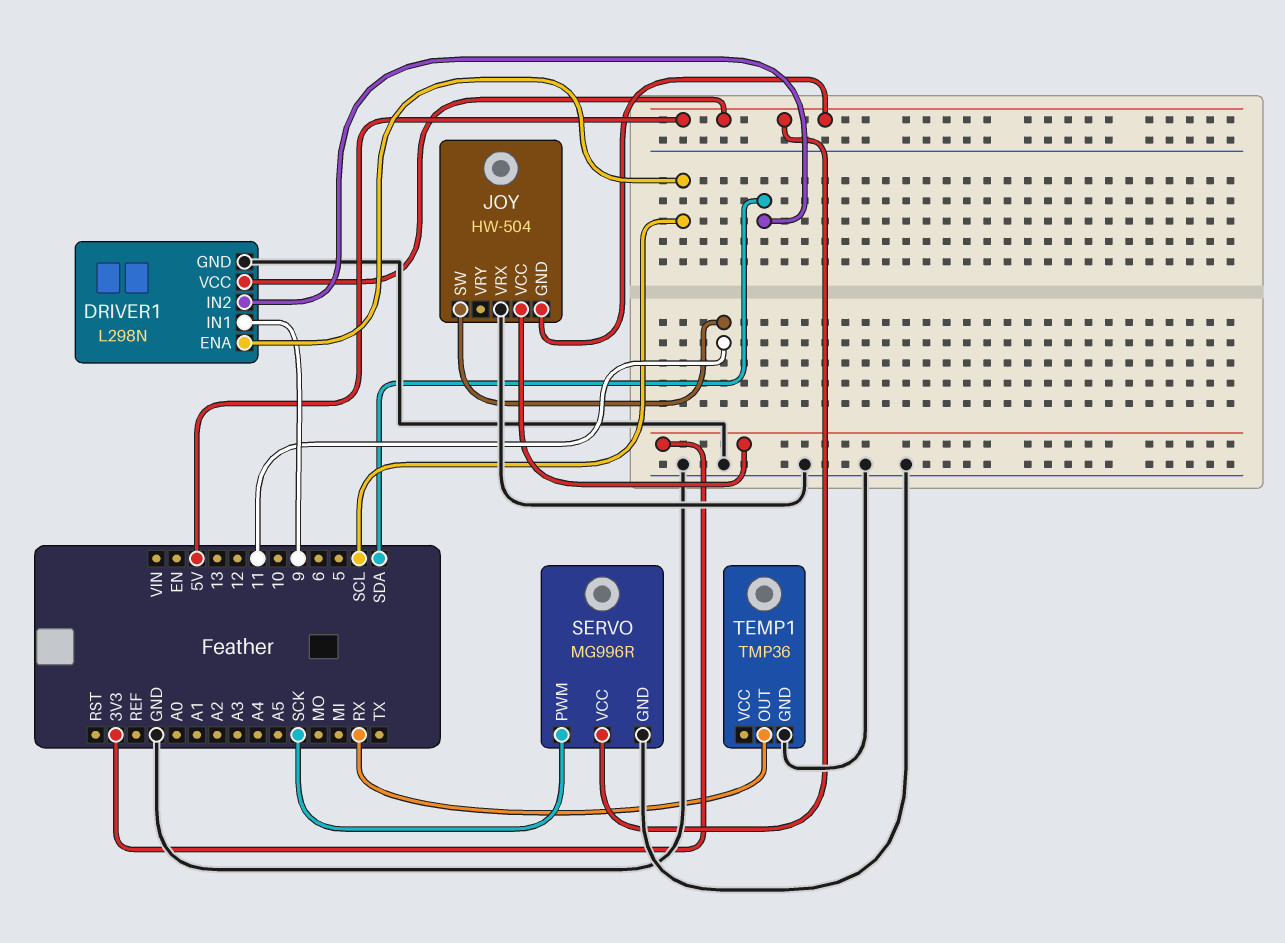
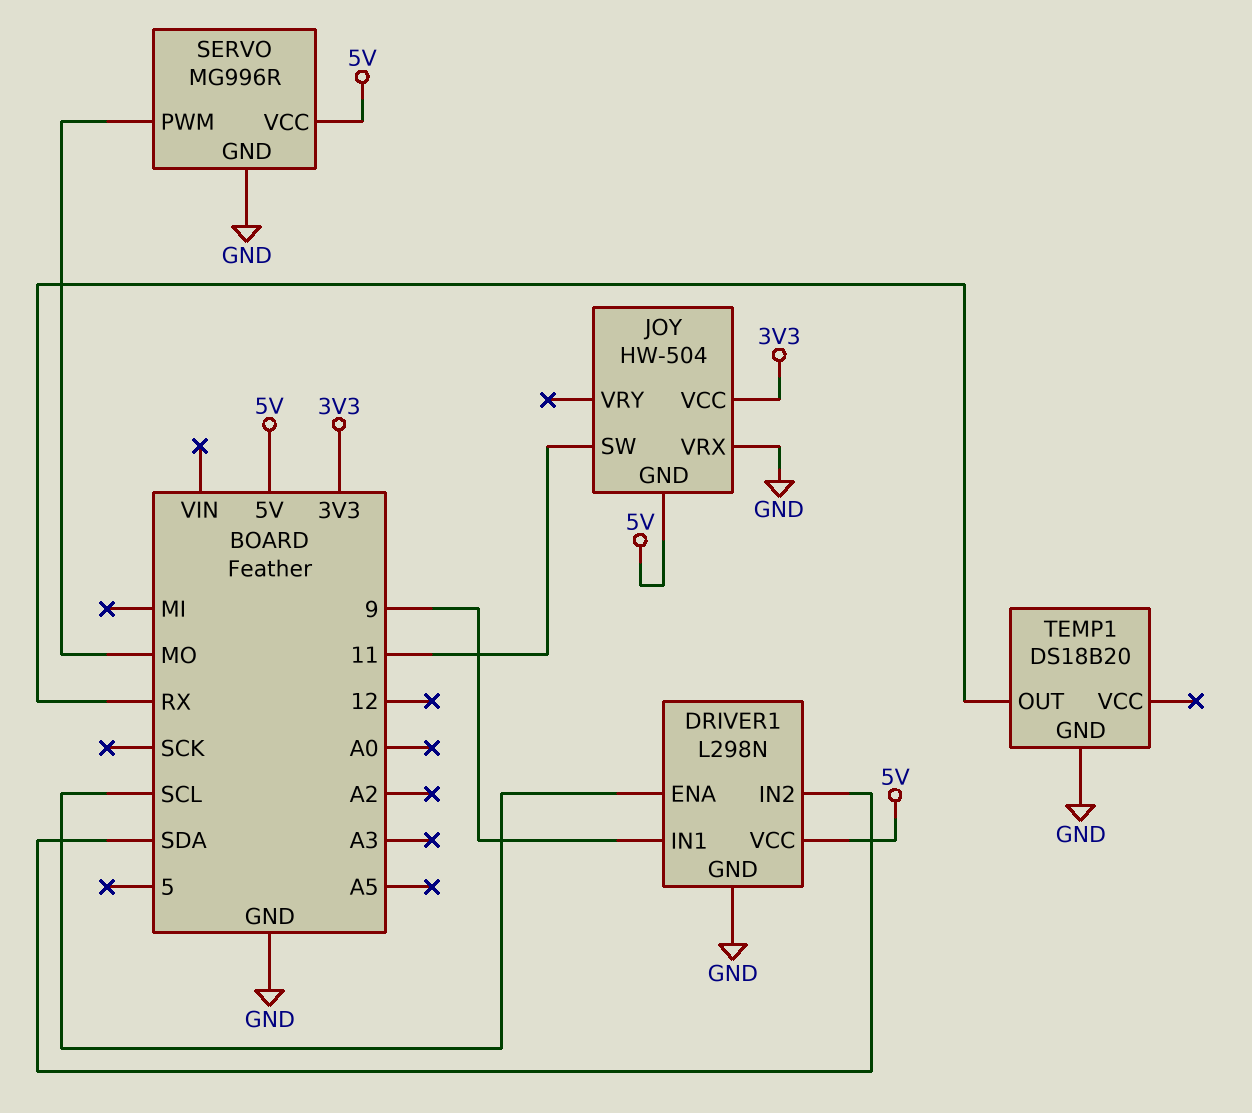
SERVO pin PWM: SCK -> MO
TEMP1: TMP36 -> DS18B20

